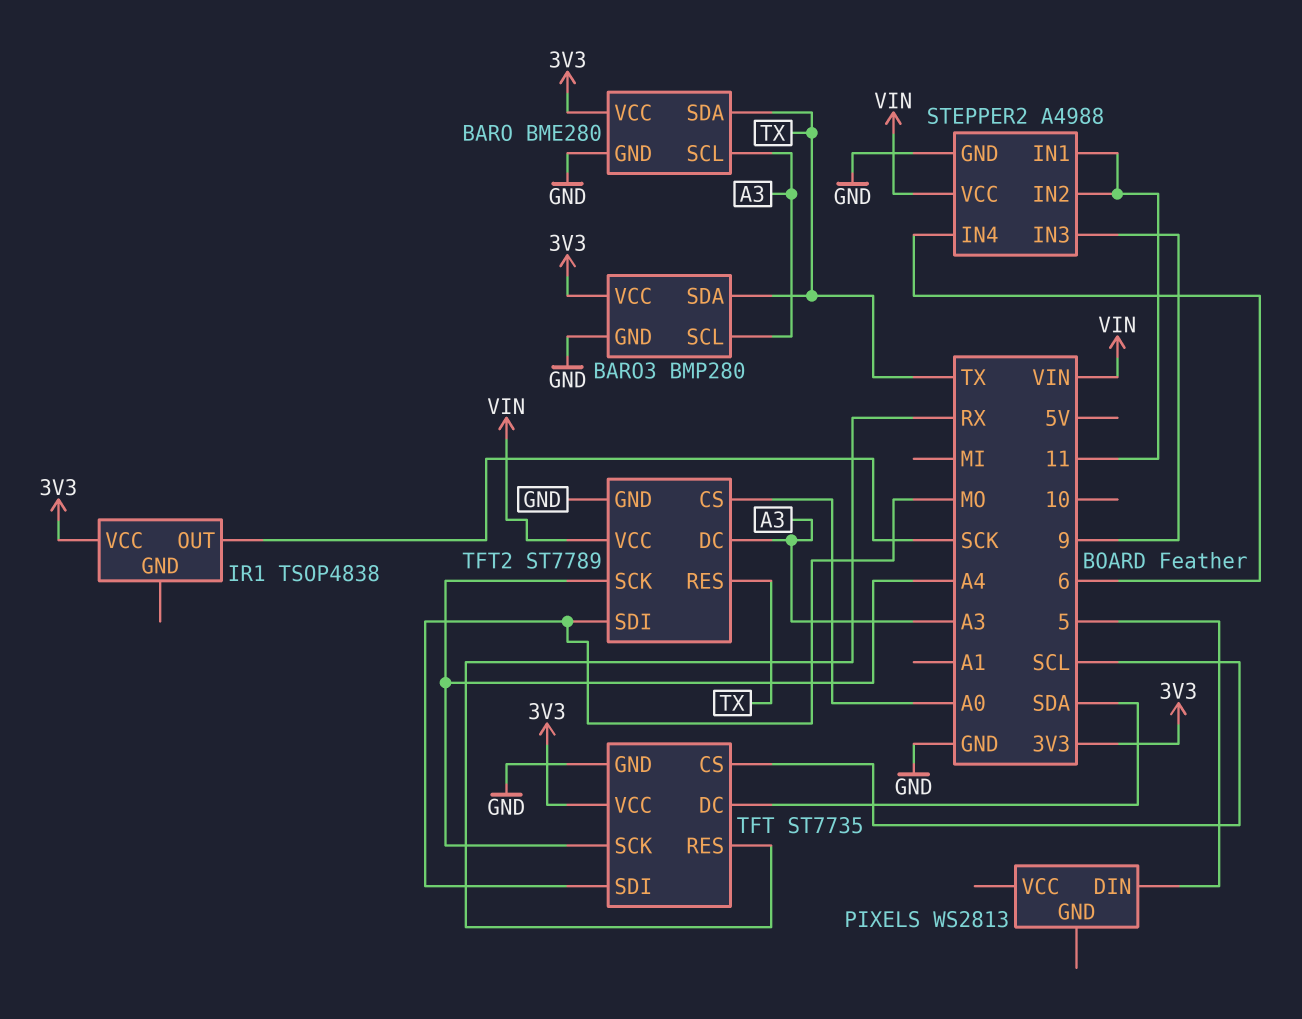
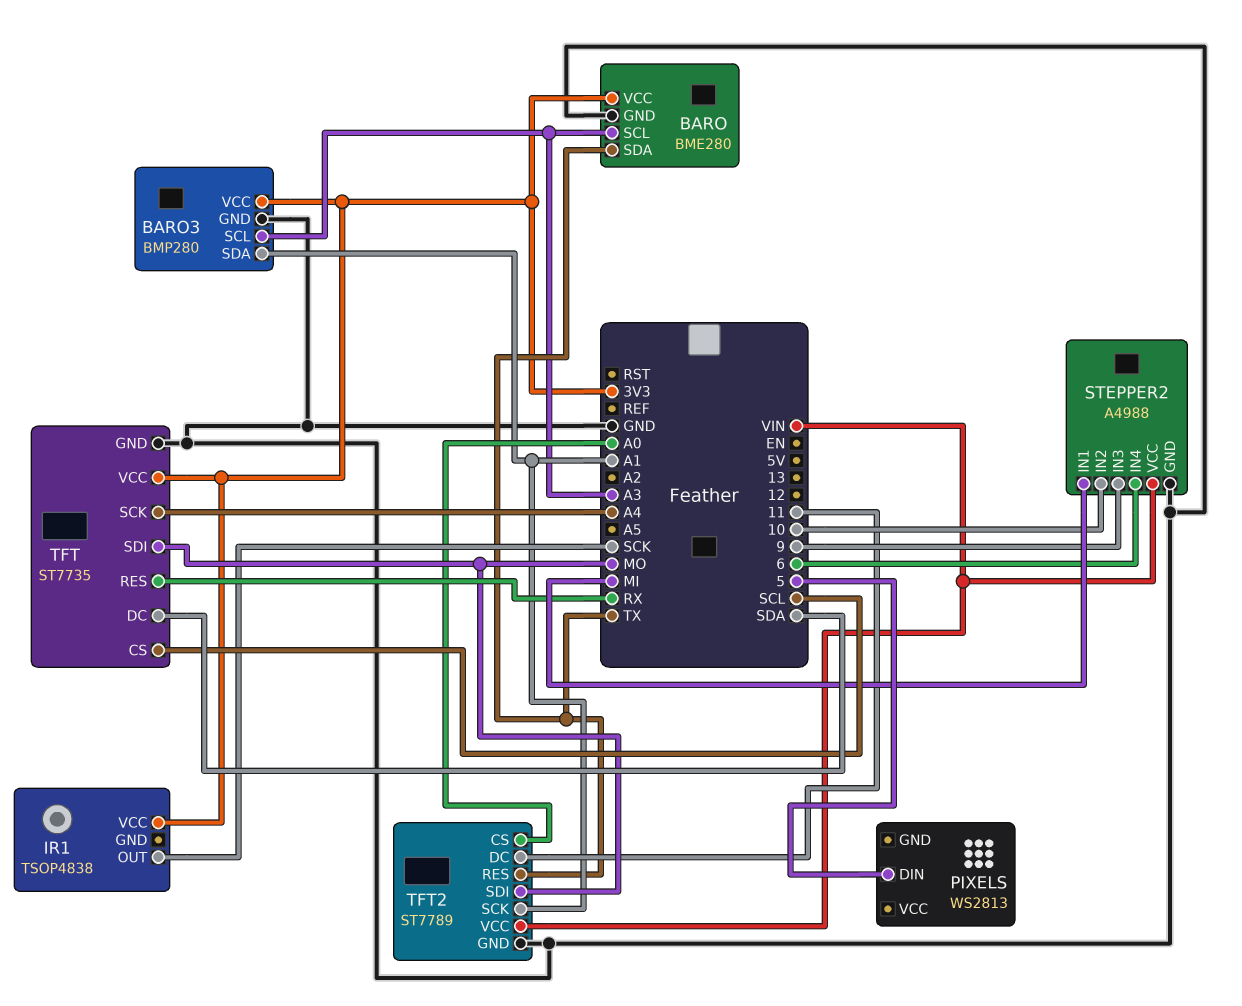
BARO3 pin SDA: TX -> A1
STEPPER2 pin IN1: 11 -> MI
STEPPER2 pin IN2: 11 -> 10
TFT2 pin DC: A3 -> 11
TFT2 pin SCK: A4 -> A1

